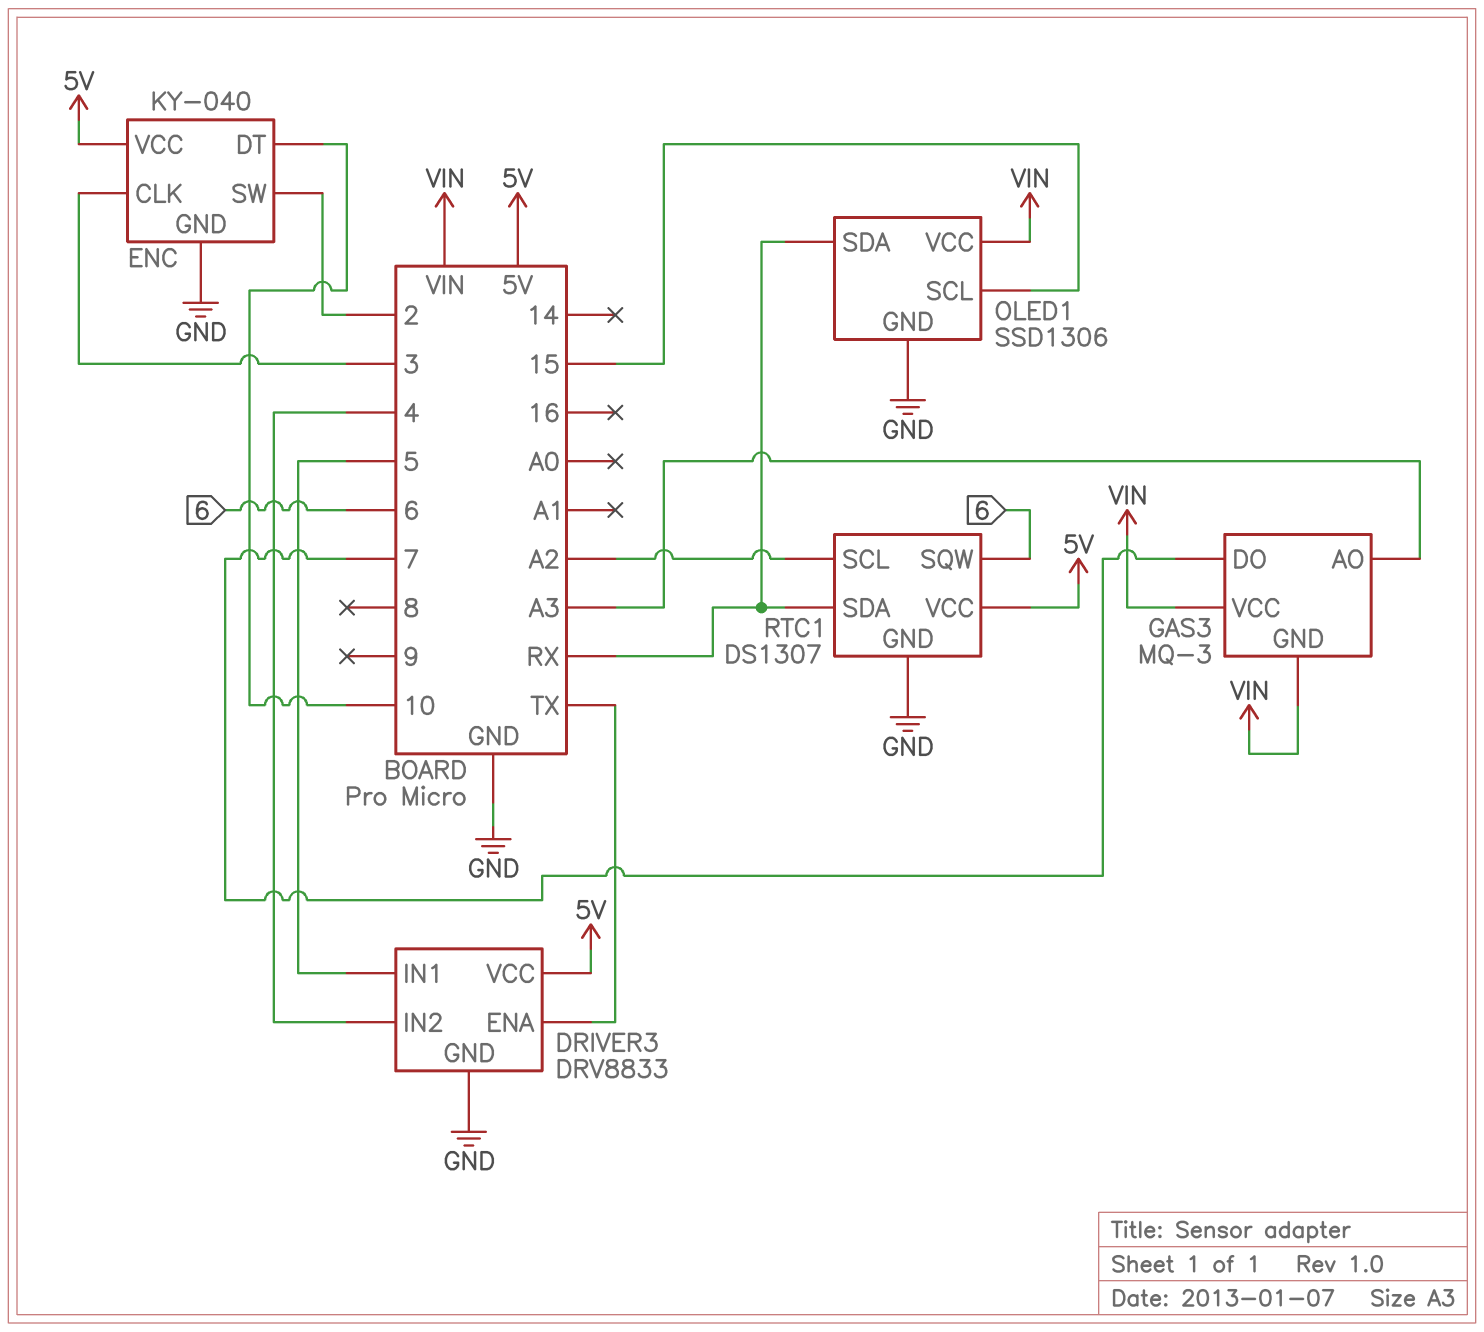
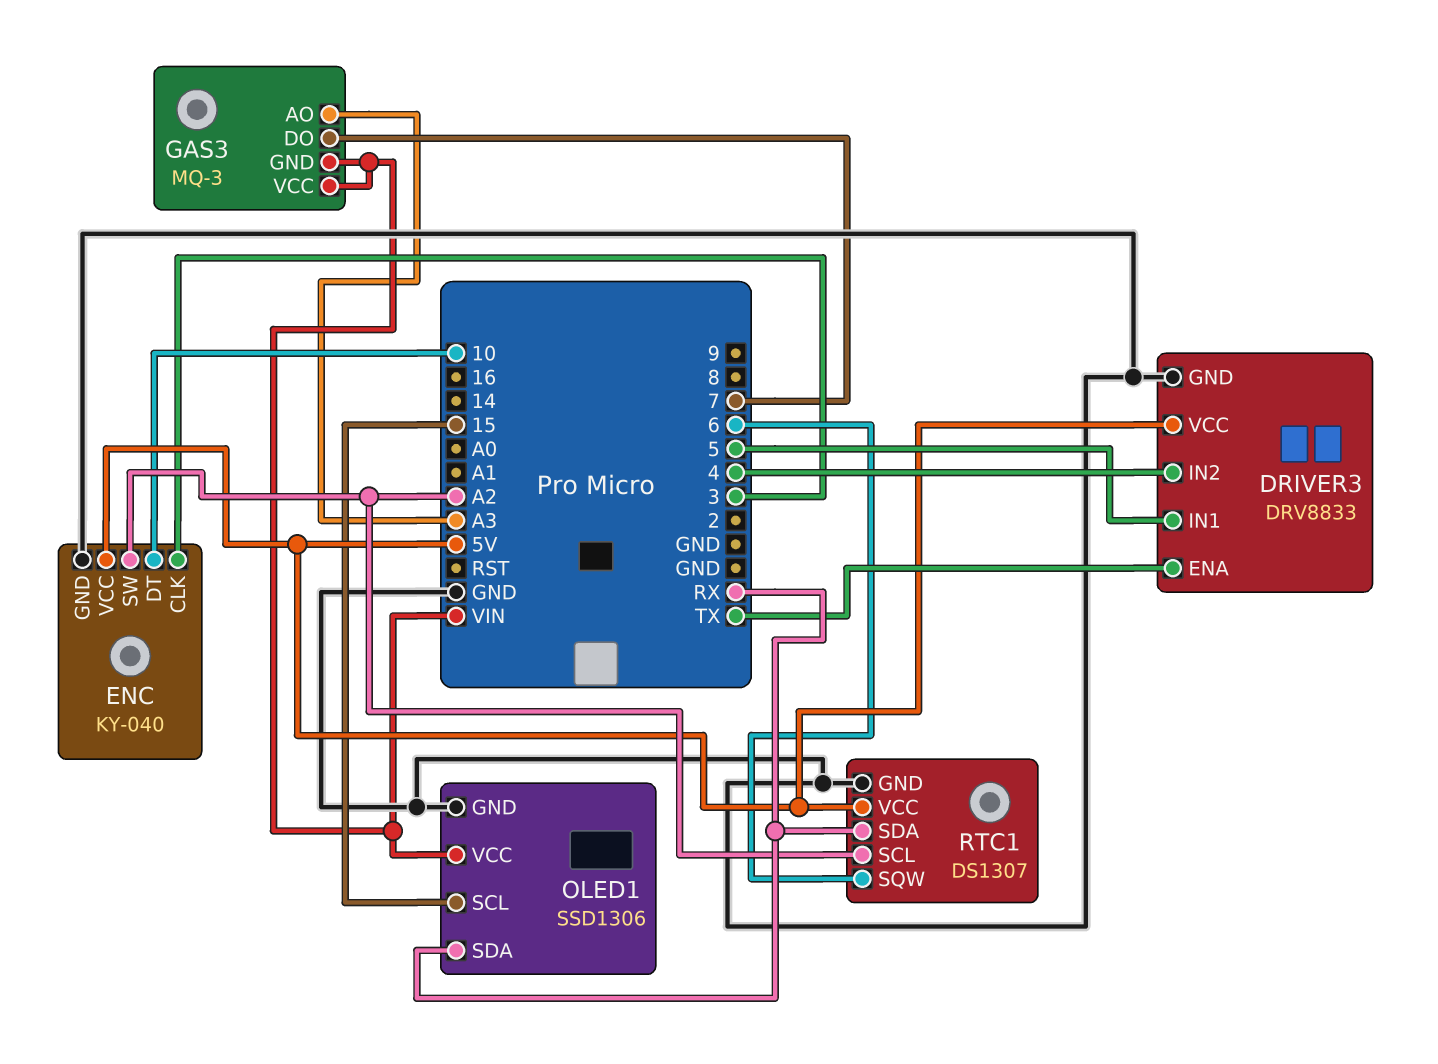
ENC pin SW: 2 -> A2

